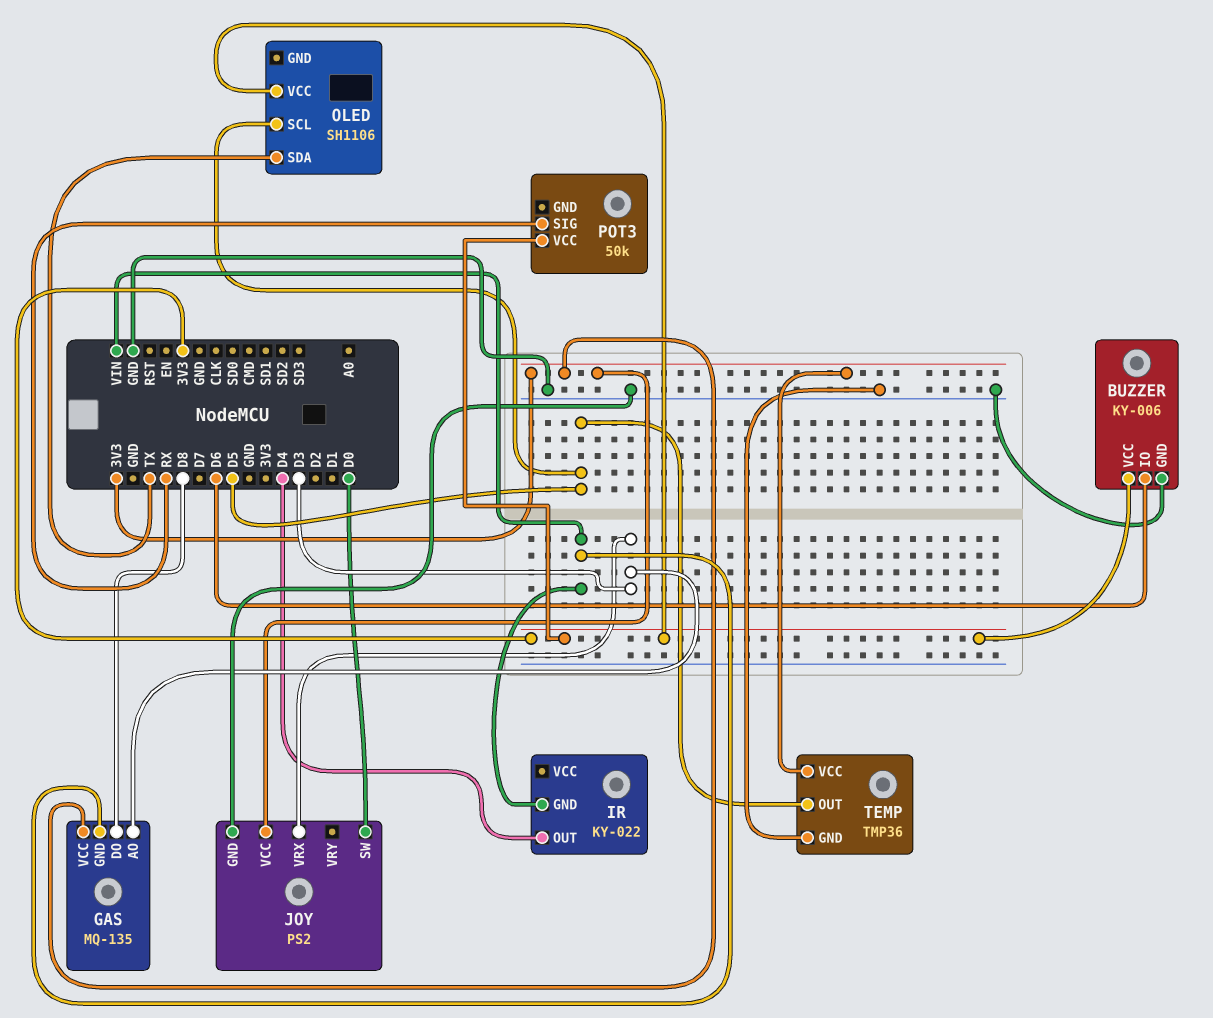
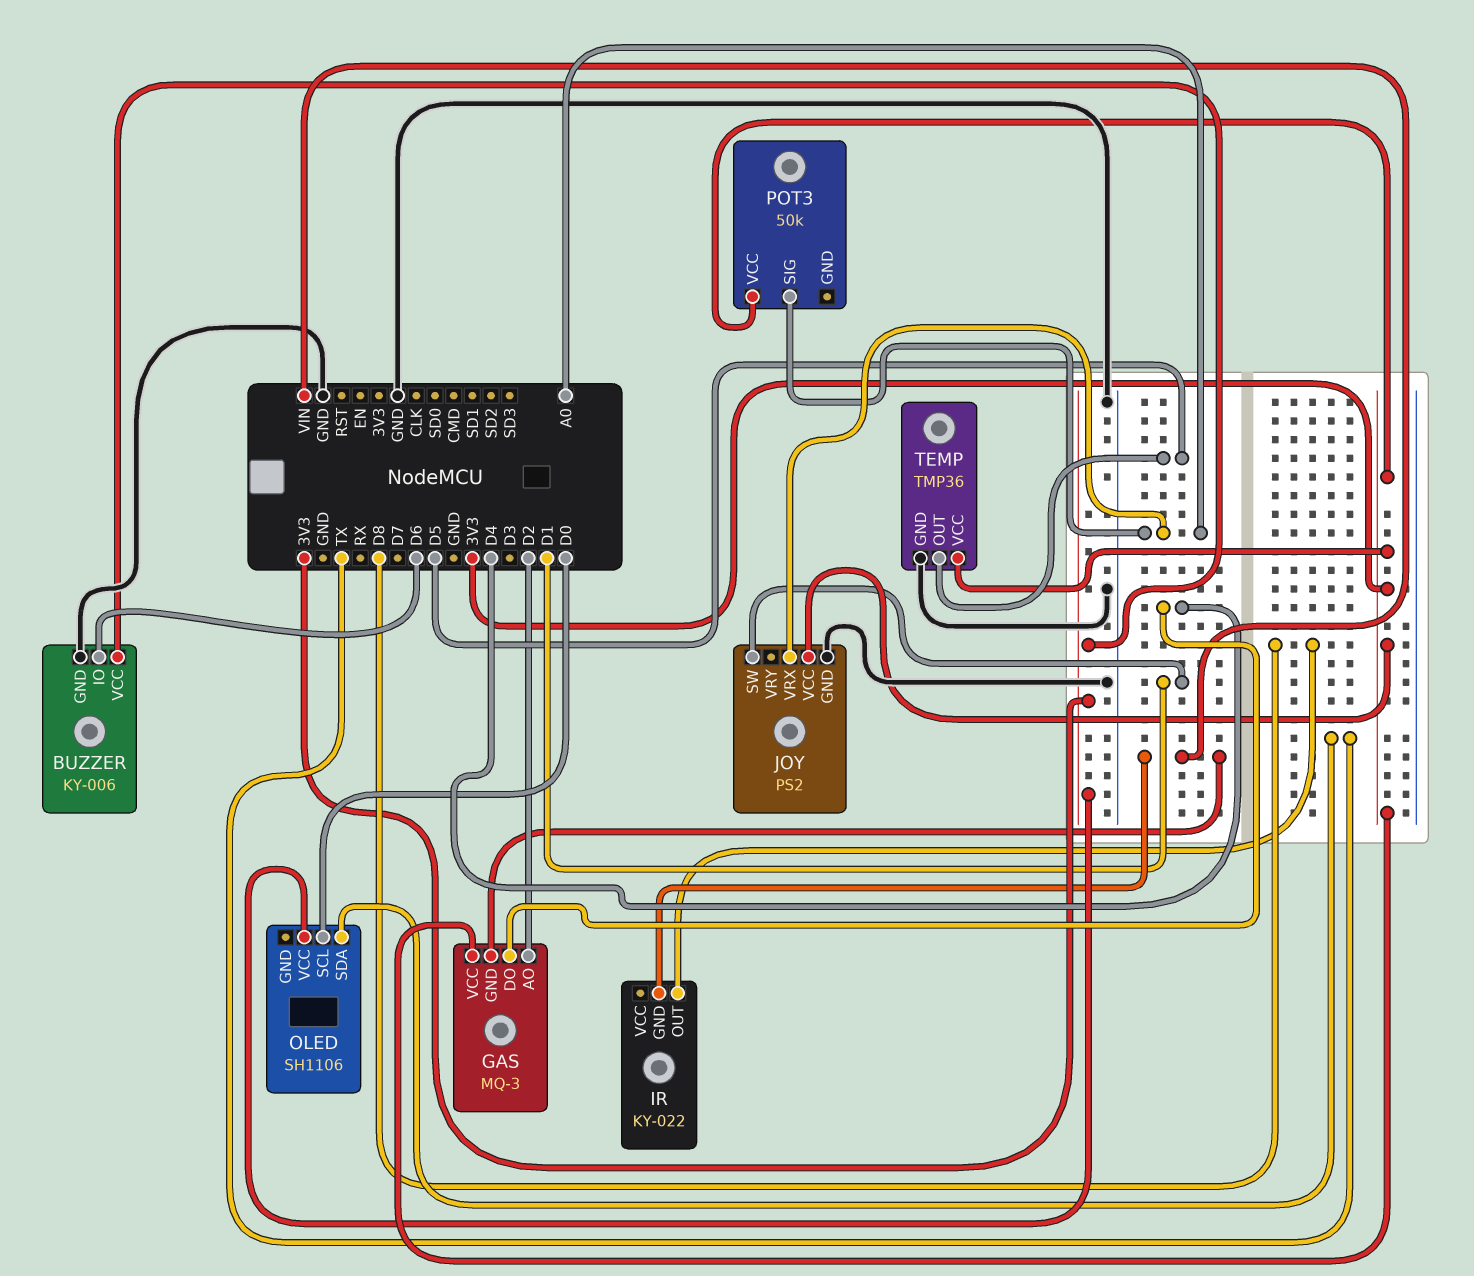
GAS: MQ-135 -> MQ-3
GAS pin AO: D3 -> D2
GAS pin DO: D8 -> D4
IR pin OUT: D4 -> D8
JOY pin SW: D0 -> D1
JOY pin VRX: D3 -> A0
OLED pin SCL: D5 -> D0
POT3 pin SIG: RX -> A0

